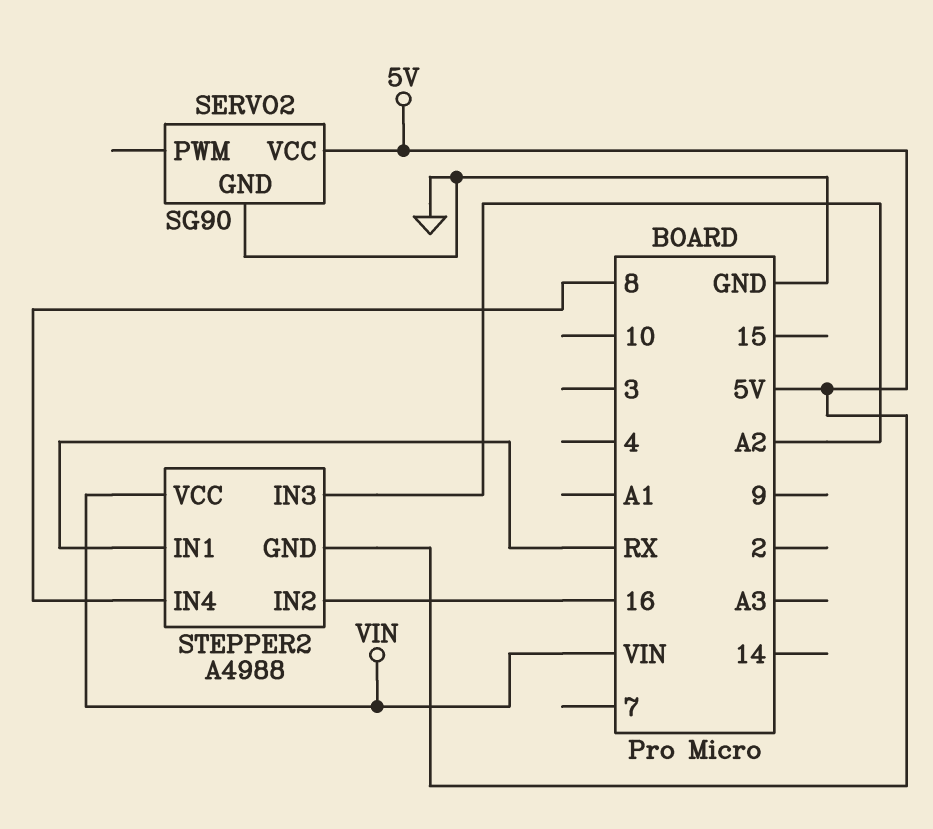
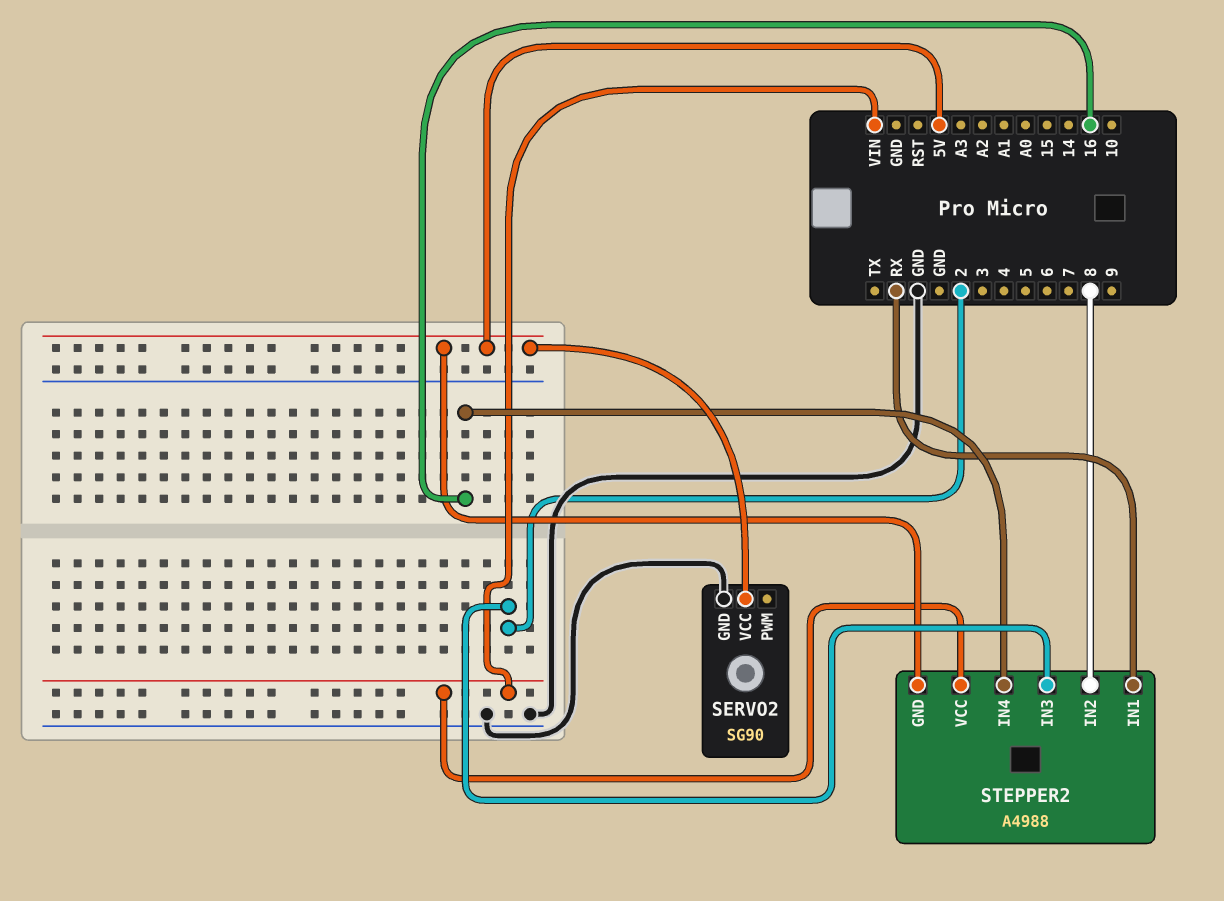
STEPPER2 pin IN2: 16 -> 8
STEPPER2 pin IN3: A2 -> 2
STEPPER2 pin IN4: 8 -> 16

